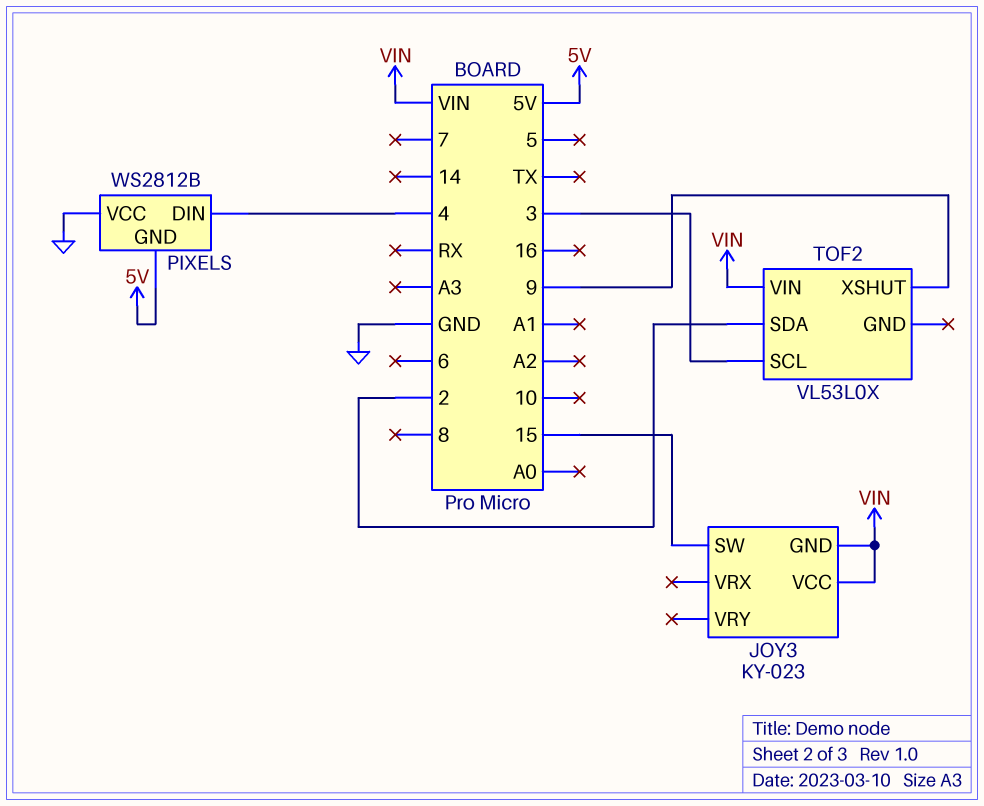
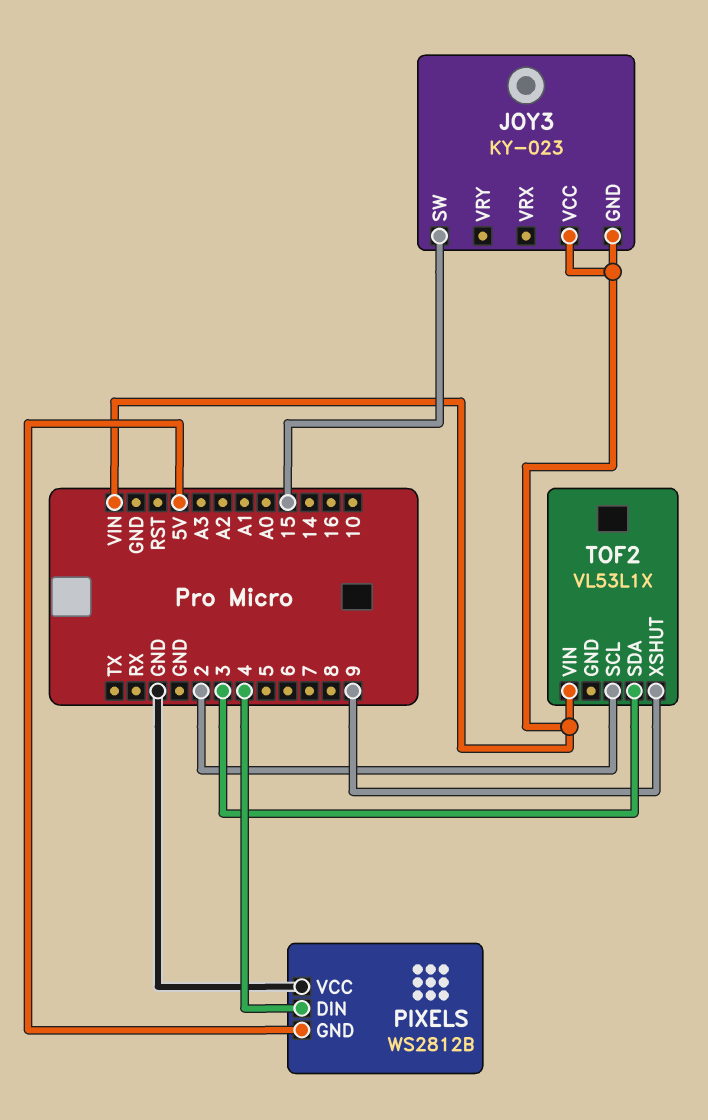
TOF2: VL53L0X -> VL53L1X
TOF2 pin SCL: 3 -> 2
TOF2 pin SDA: 2 -> 3

